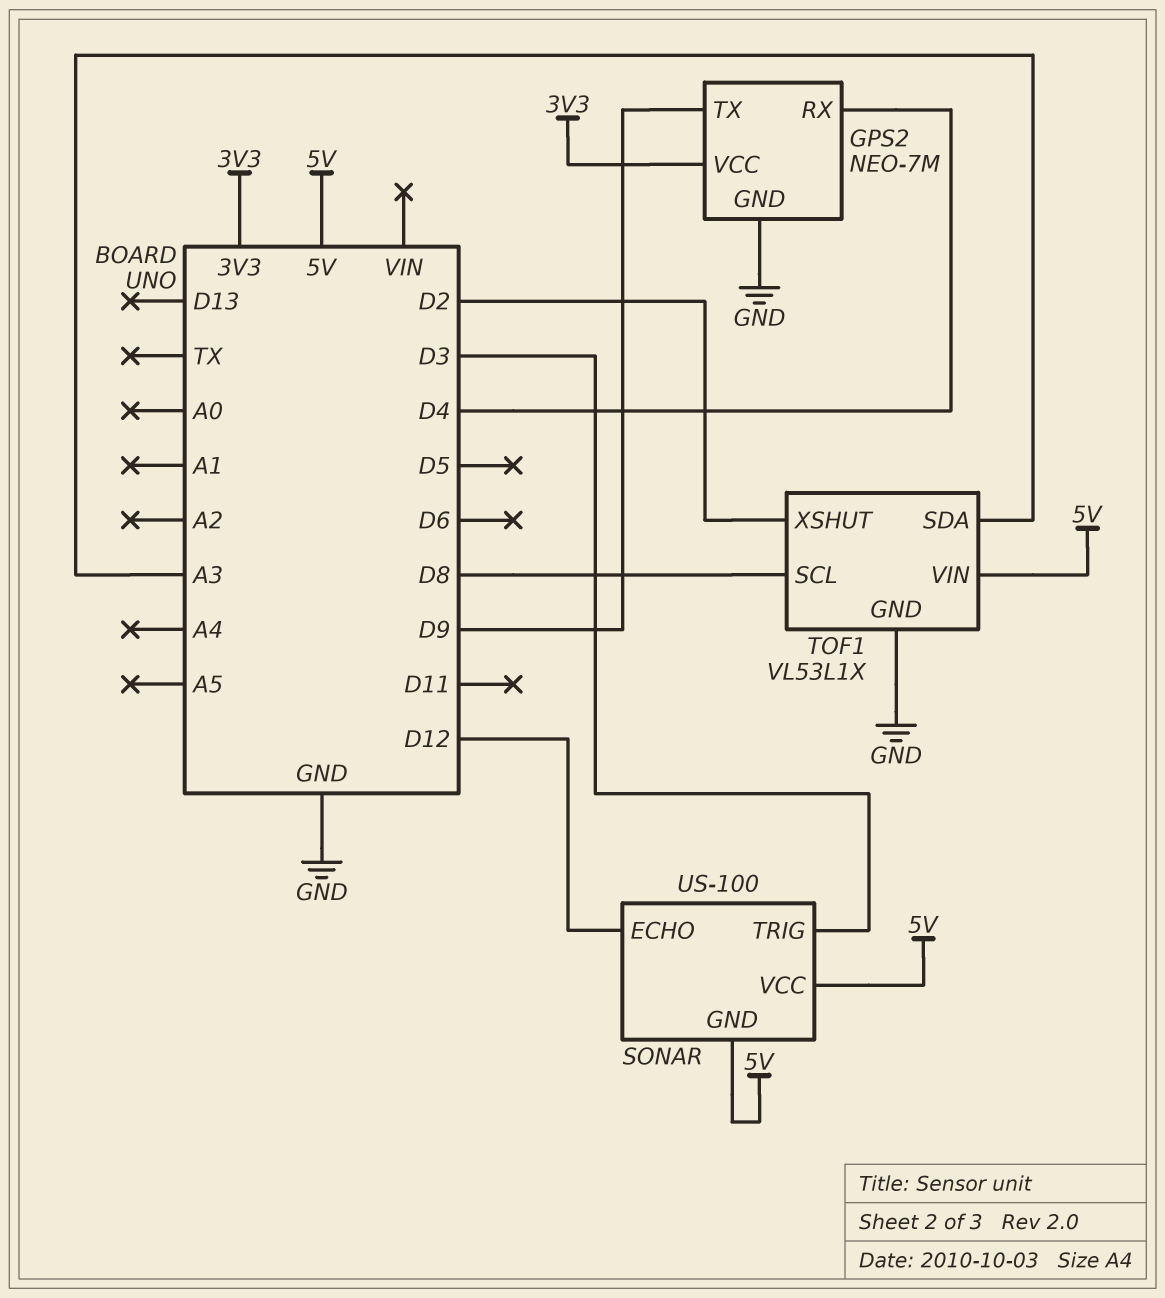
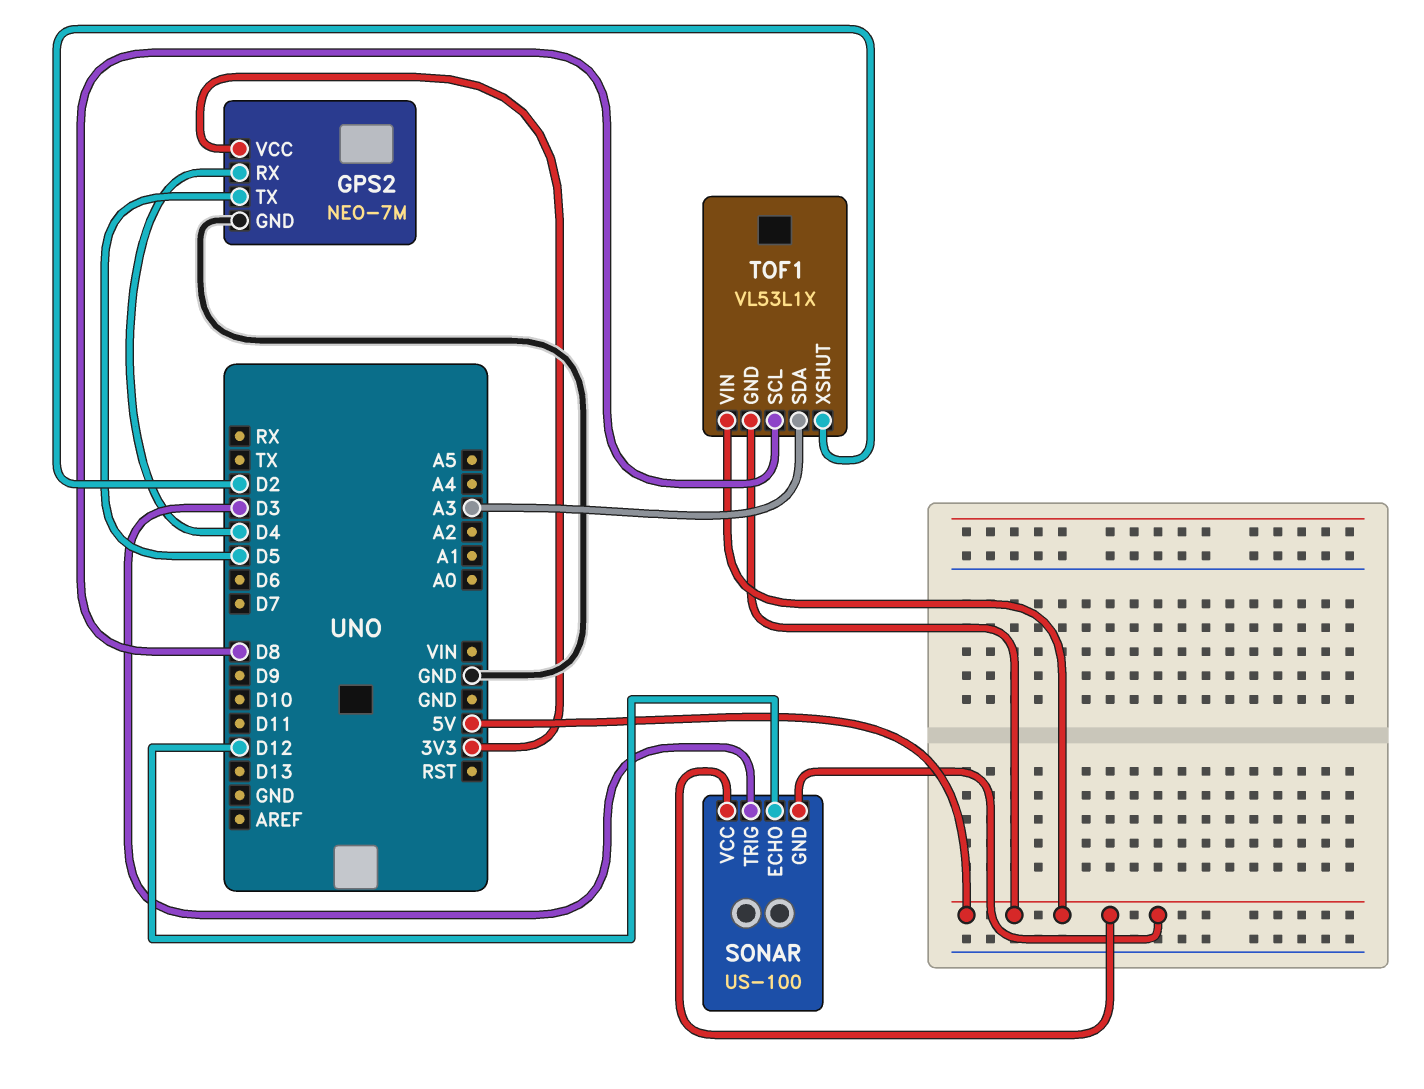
GPS2 pin TX: D9 -> D5
TOF1 pin GND: GND -> 5V

